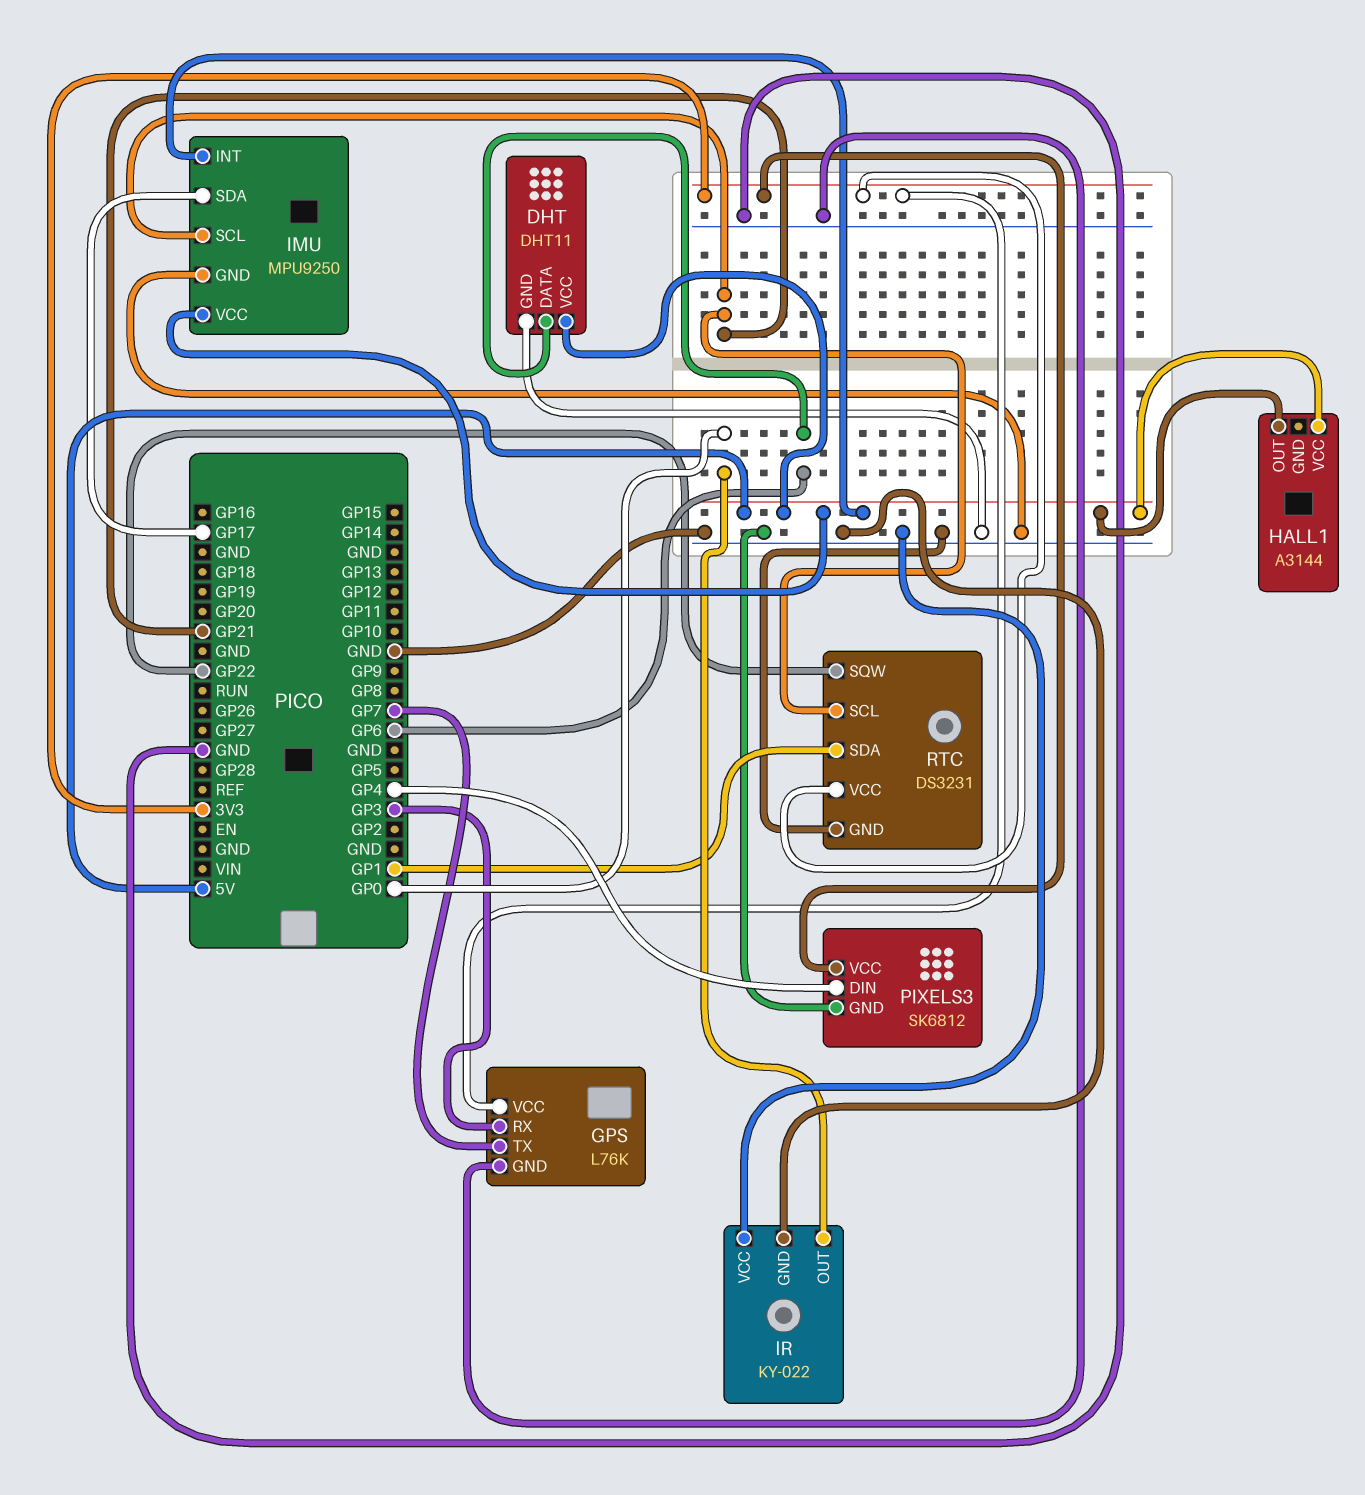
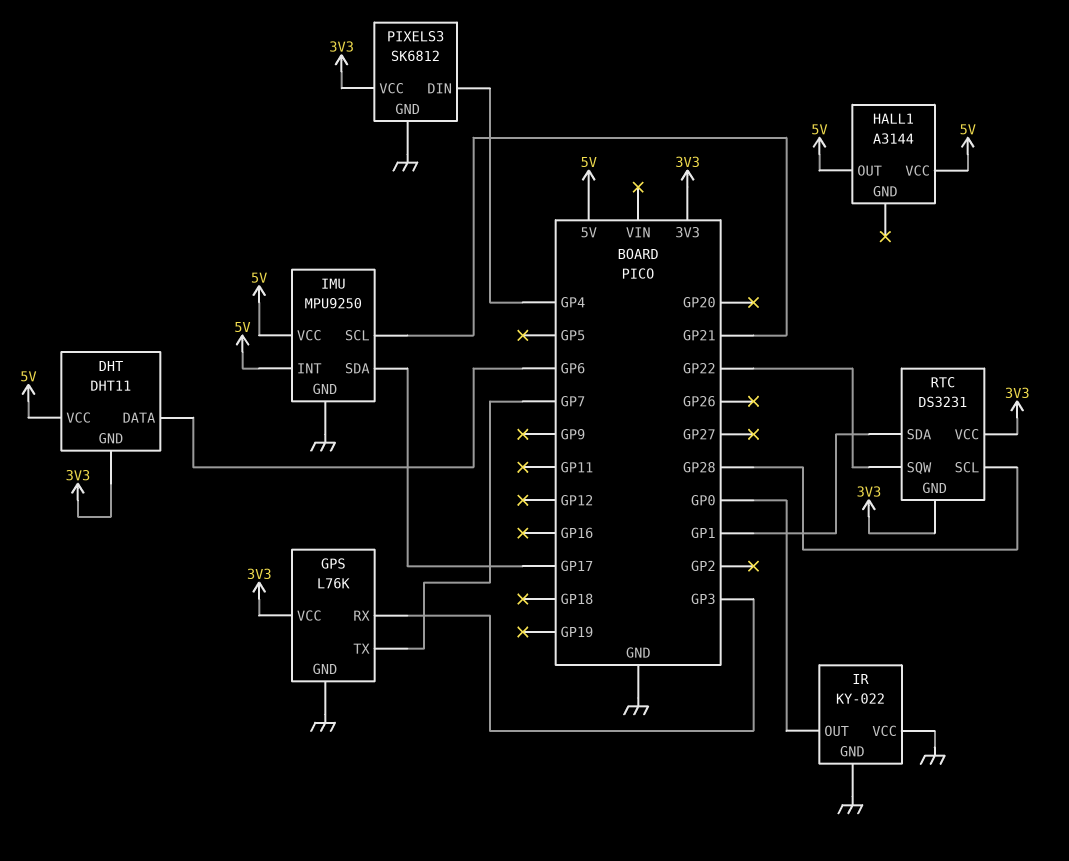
DHT pin GND: GND -> 3V3
RTC pin GND: GND -> 3V3
RTC pin SCL: GP21 -> GP28

